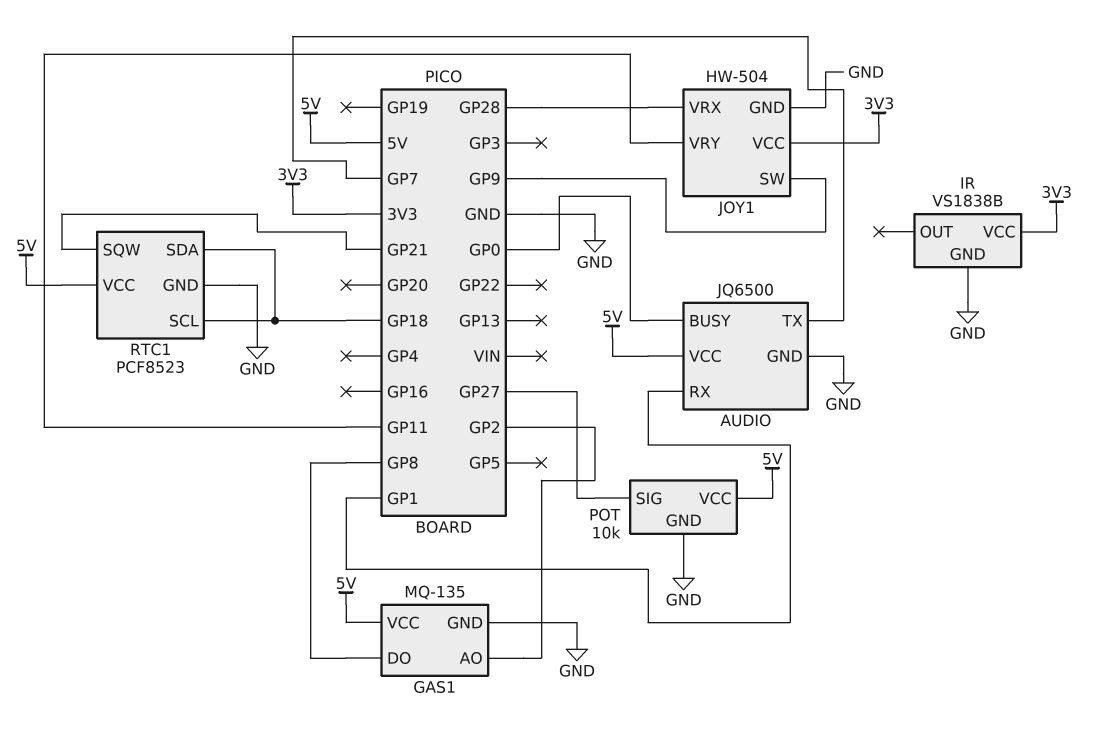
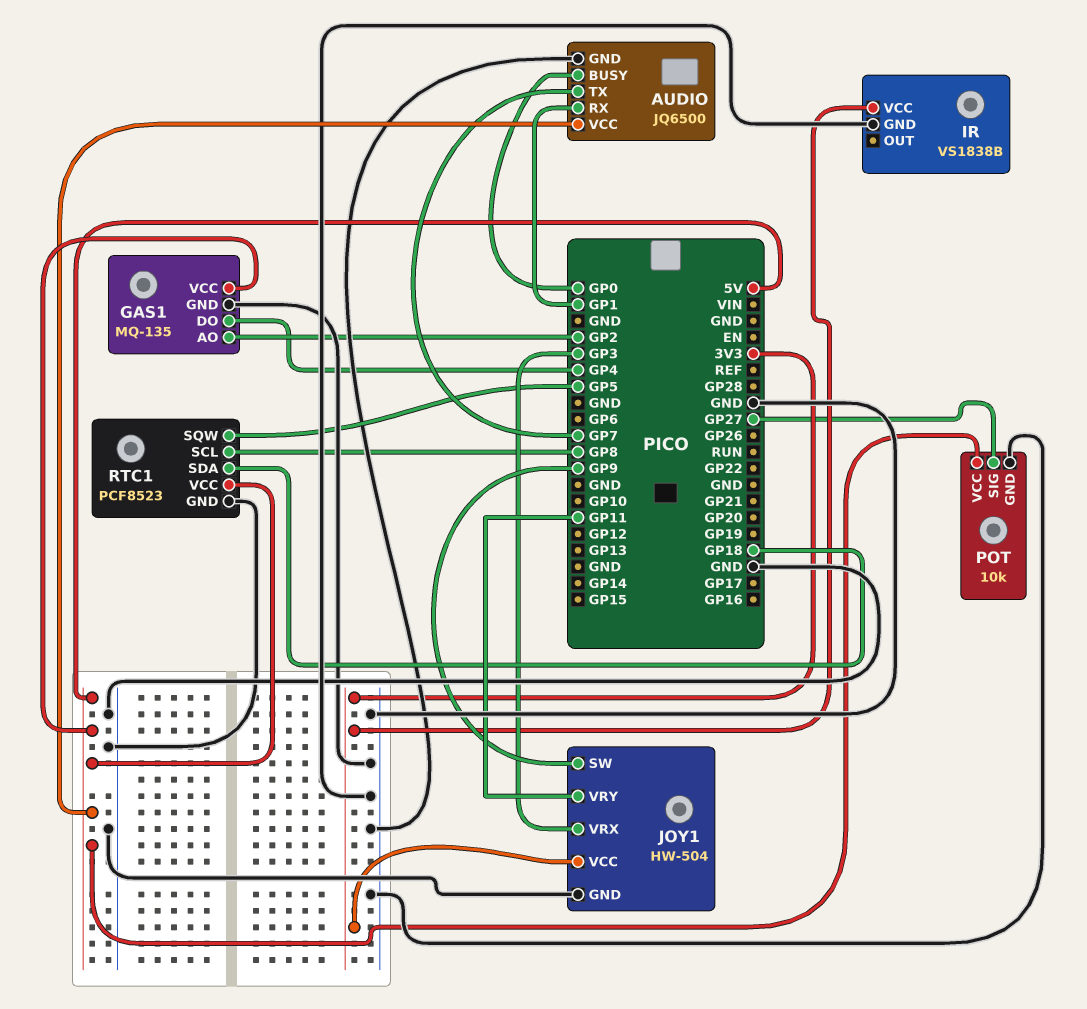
GAS1 pin DO: GP8 -> GP4
JOY1 pin VRX: GP28 -> GP3
RTC1 pin SCL: GP18 -> GP8
RTC1 pin SQW: GP21 -> GP5

